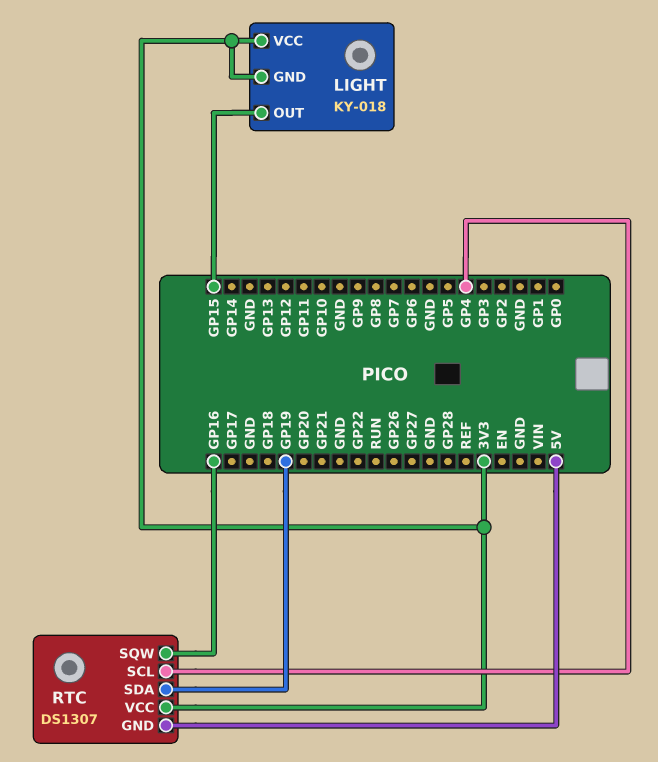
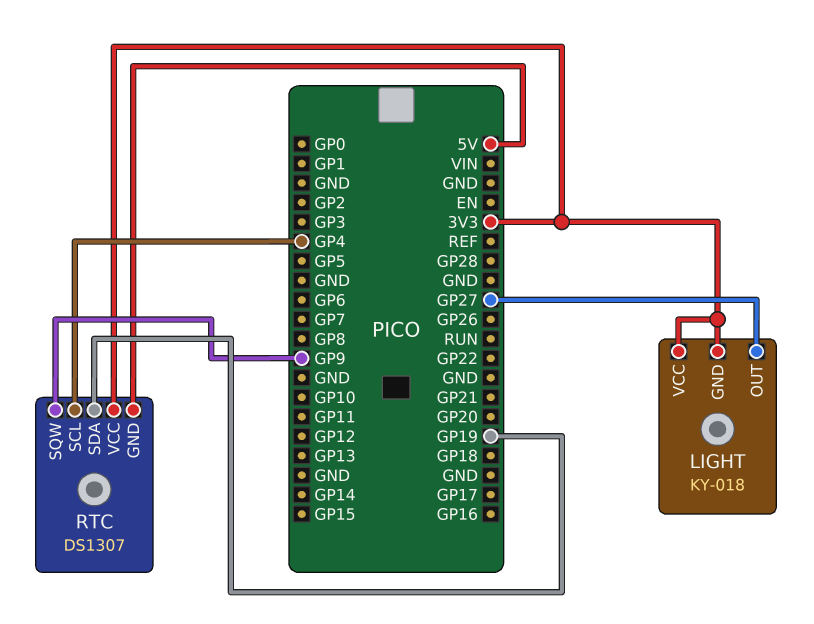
LIGHT pin OUT: GP15 -> GP27
RTC pin SQW: GP16 -> GP9

